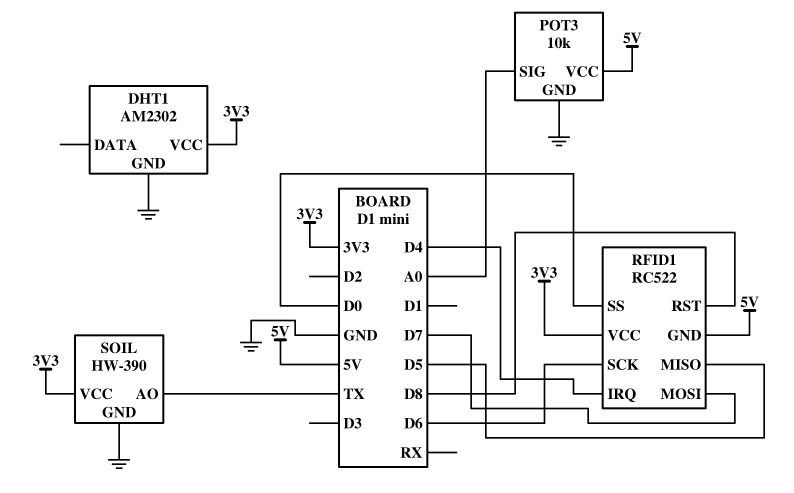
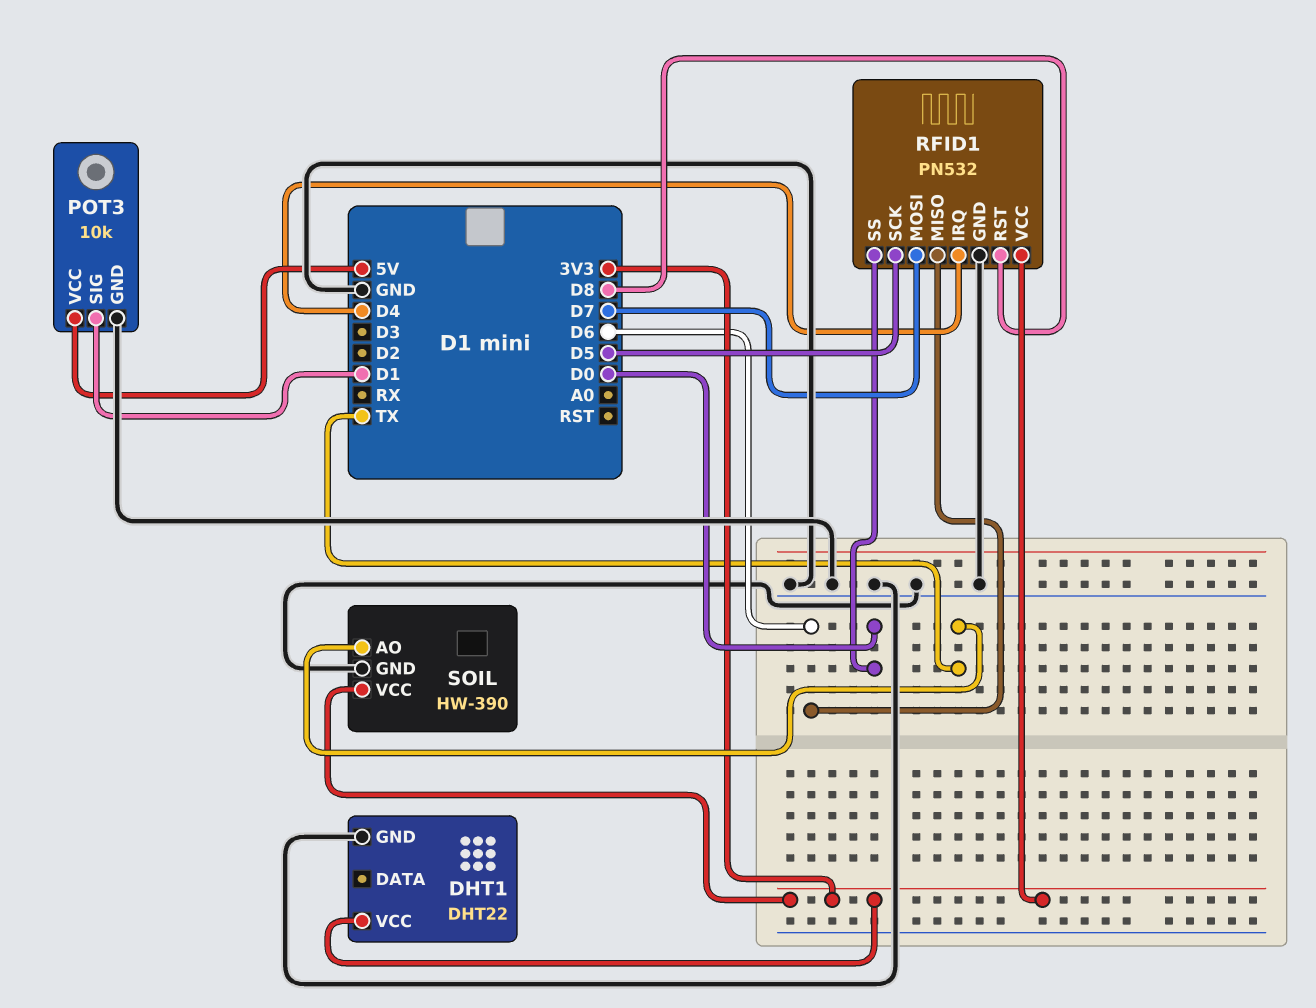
DHT1: AM2302 -> DHT22
POT3 pin SIG: A0 -> D1
RFID1: RC522 -> PN532
RFID1 pin GND: 5V -> GND
RFID1 pin MISO: D5 -> D6
RFID1 pin SCK: D6 -> D5

